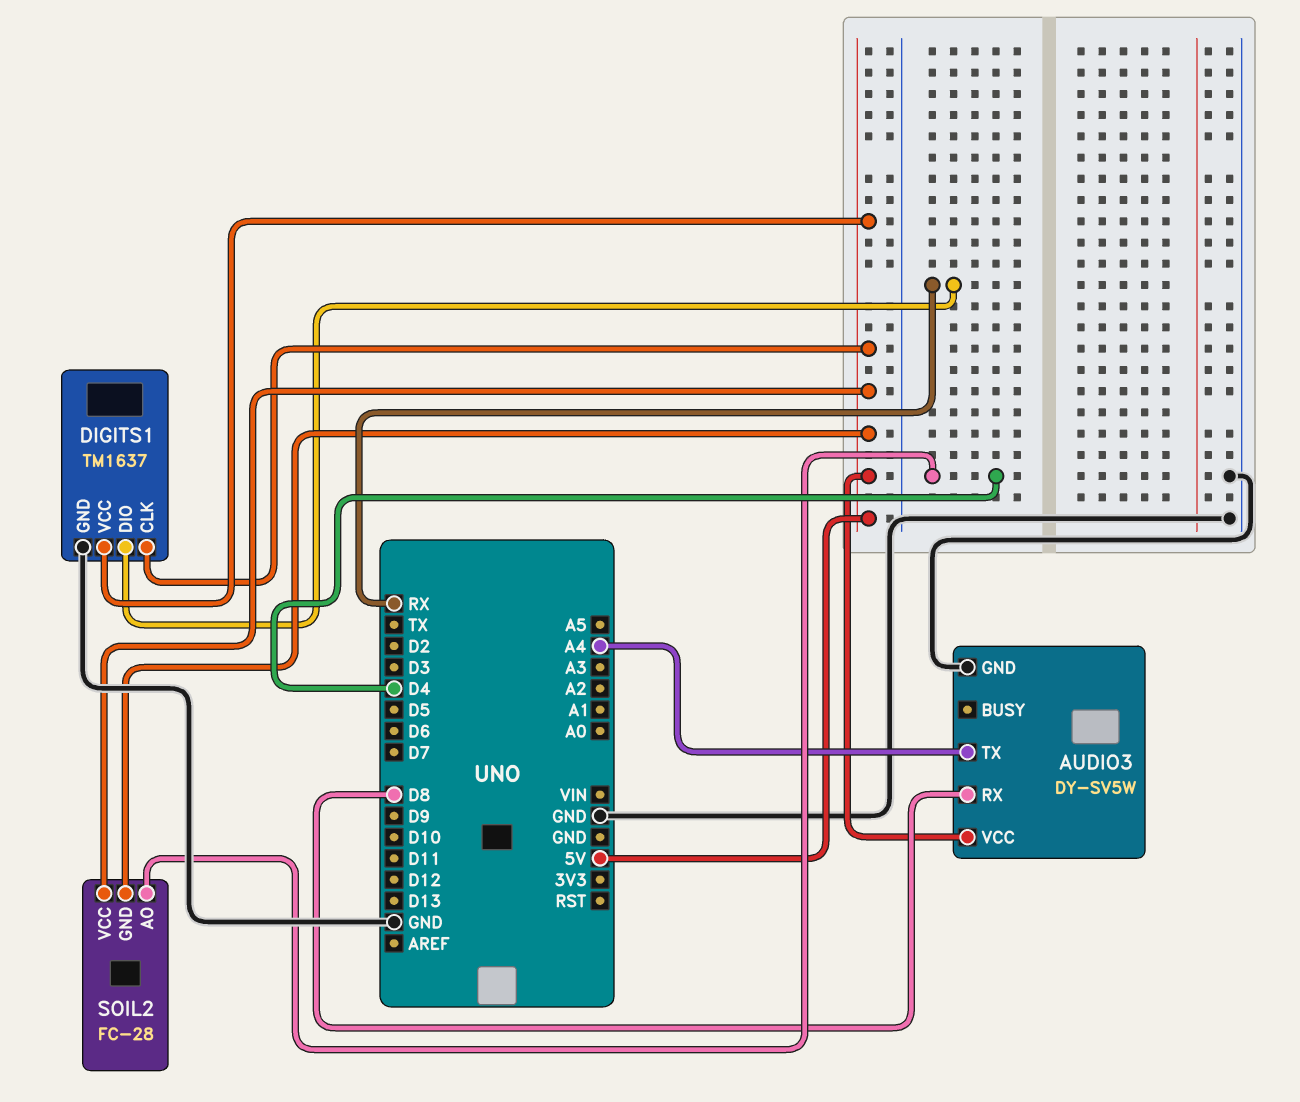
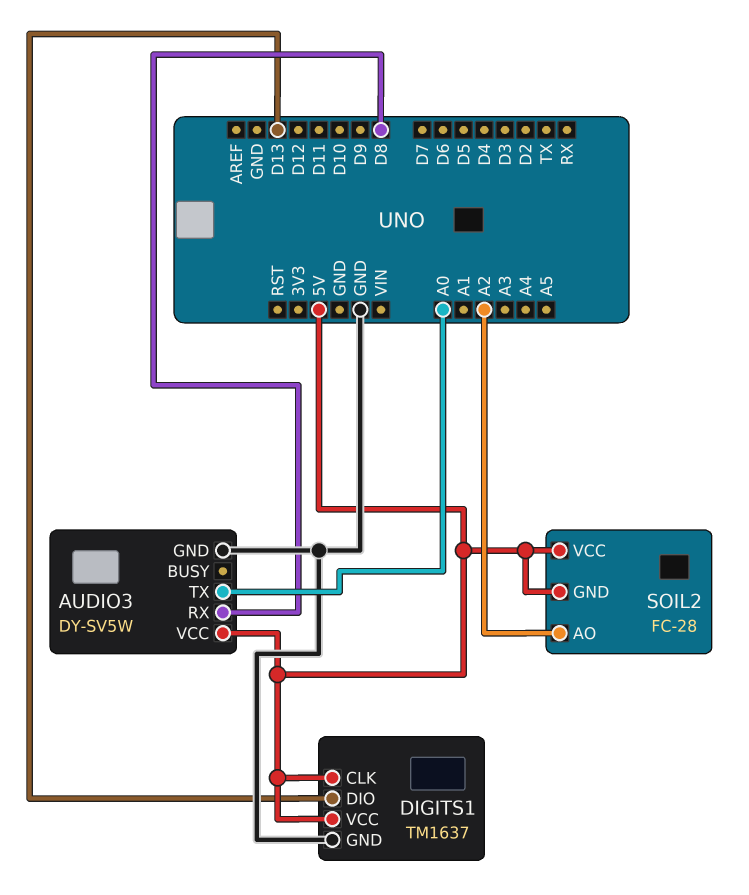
AUDIO3 pin TX: A4 -> A0
DIGITS1 pin DIO: RX -> D13
SOIL2 pin AO: D4 -> A2

